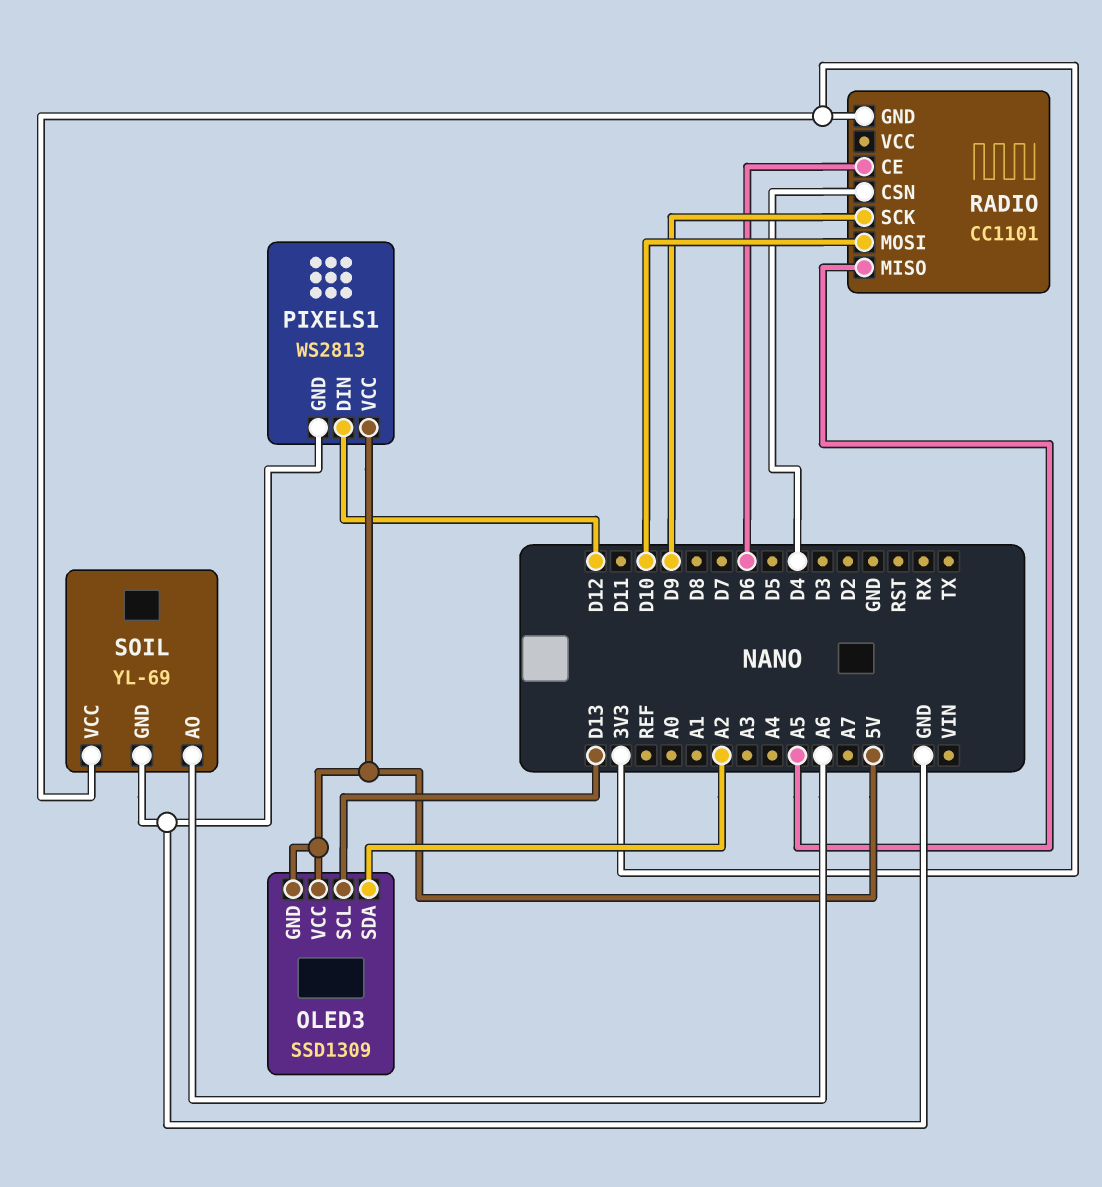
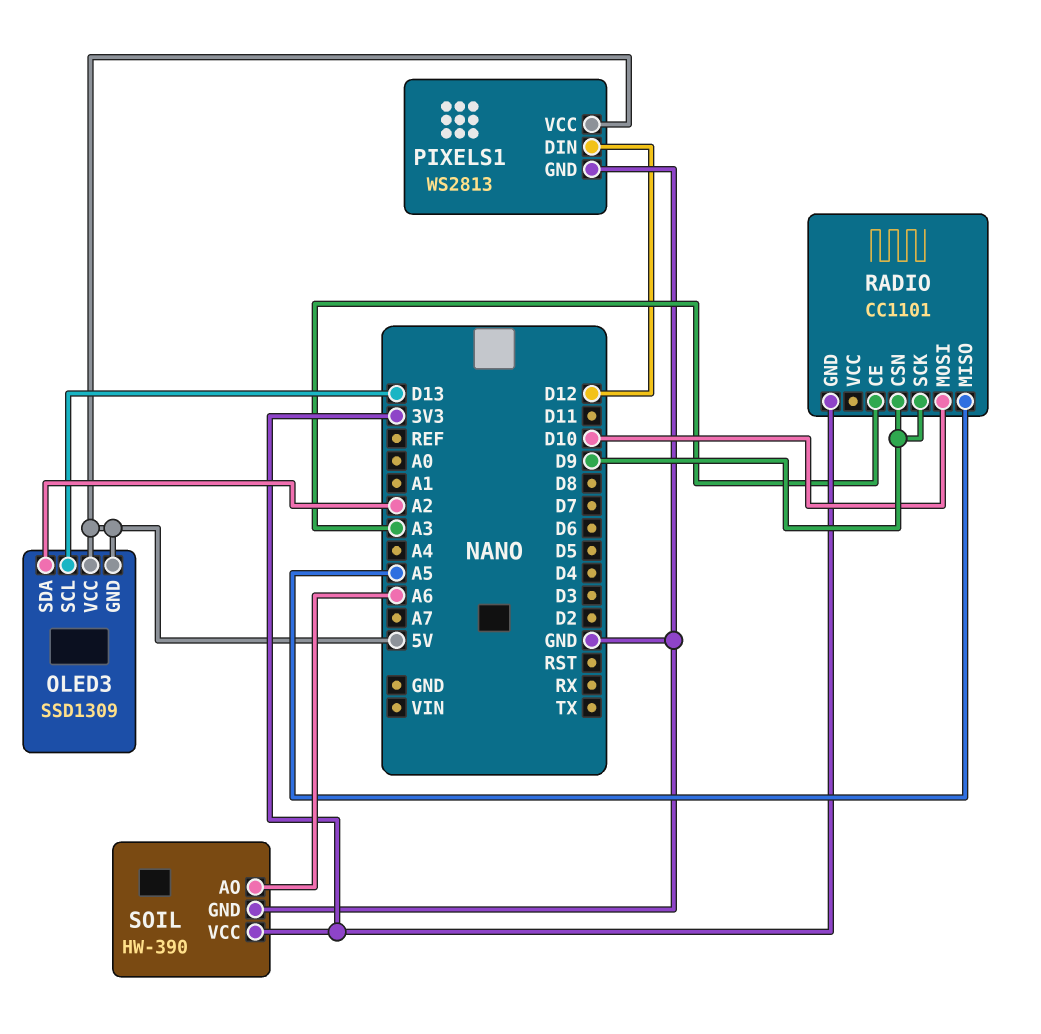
RADIO pin CE: D6 -> A3
RADIO pin CSN: D4 -> D9
SOIL: YL-69 -> HW-390

